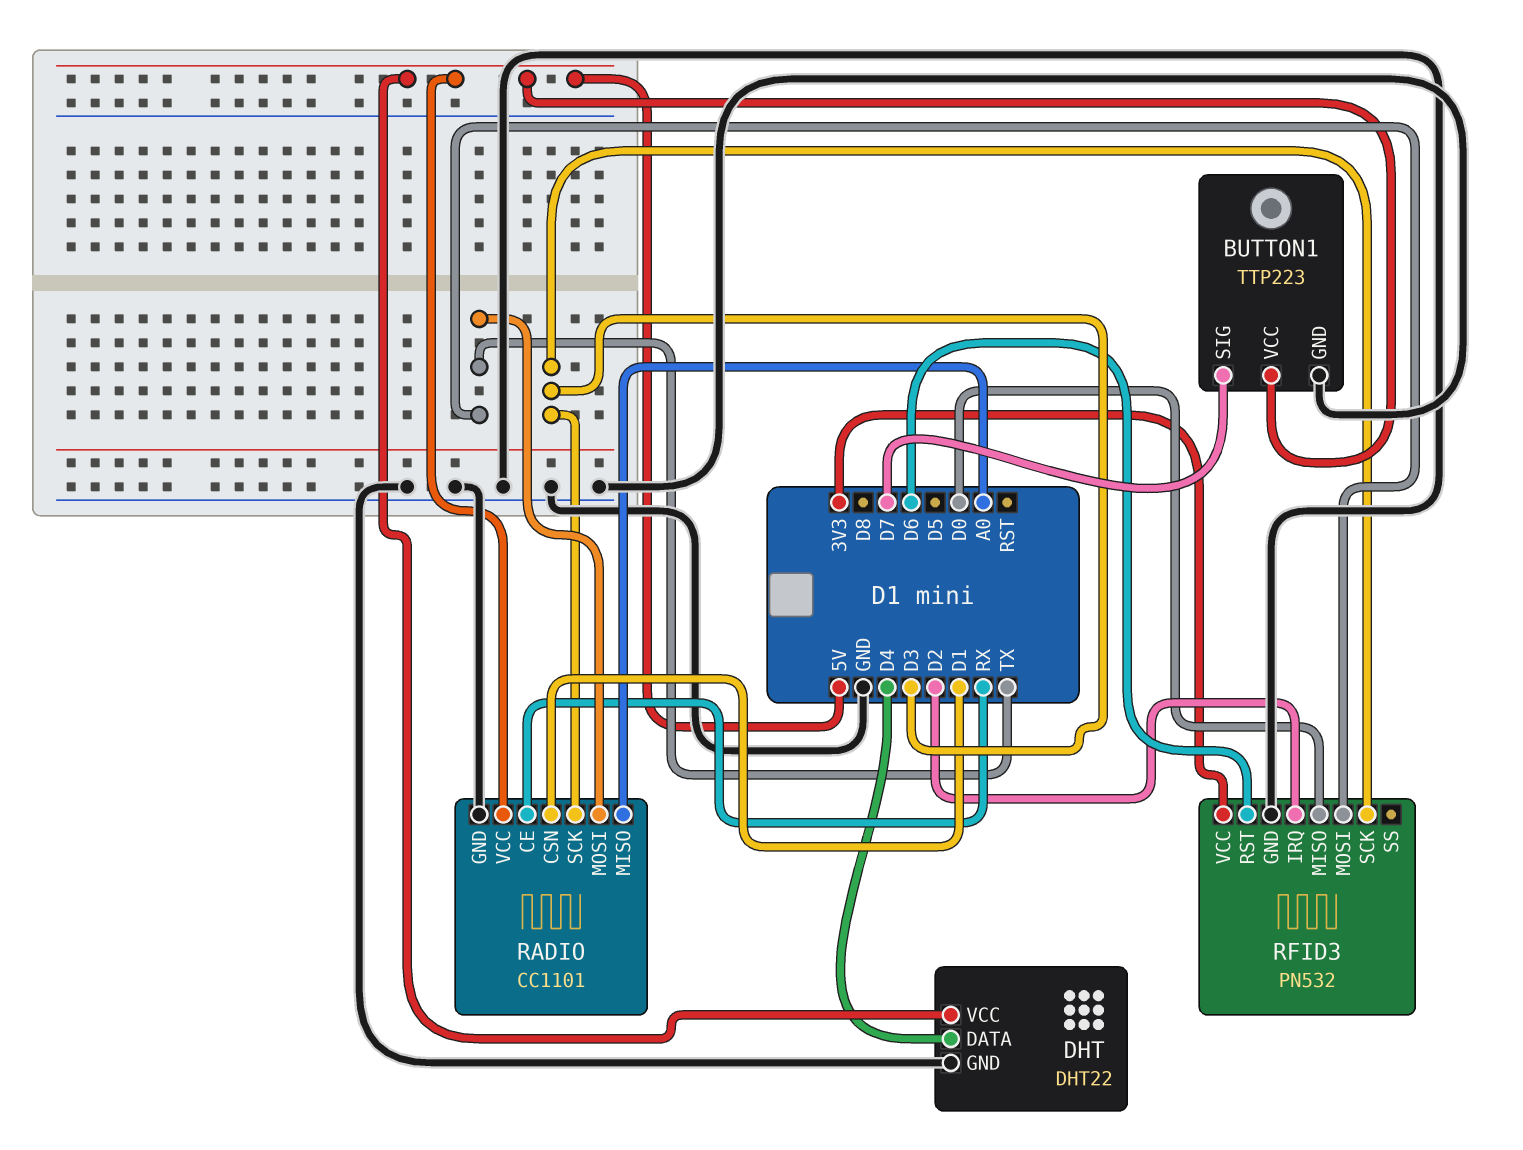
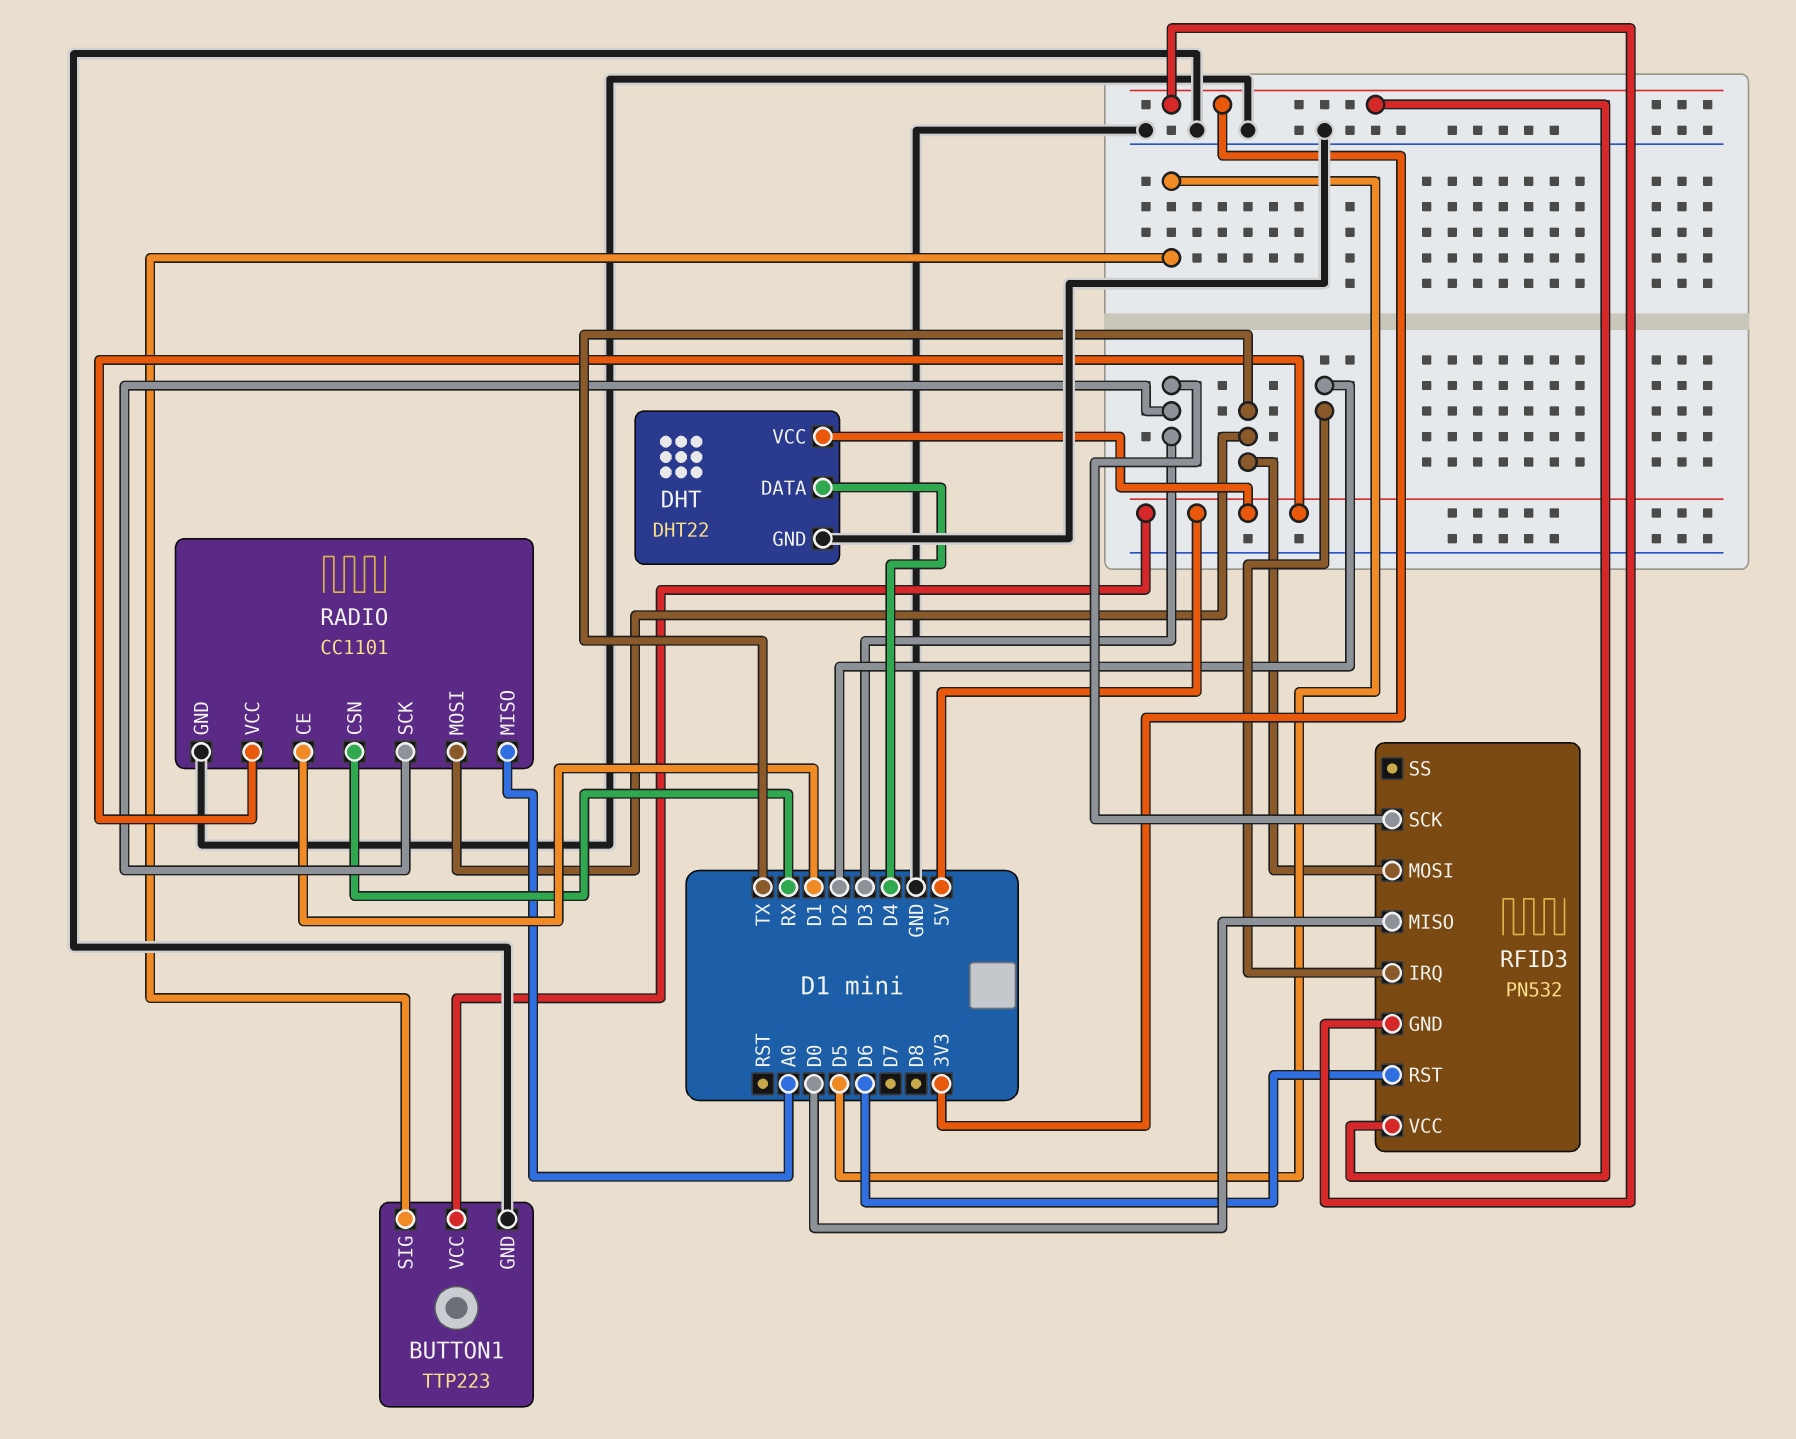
BUTTON1 pin SIG: D7 -> D5
RADIO pin CE: RX -> D1
RADIO pin CSN: D1 -> RX
RFID3 pin GND: GND -> 3V3

